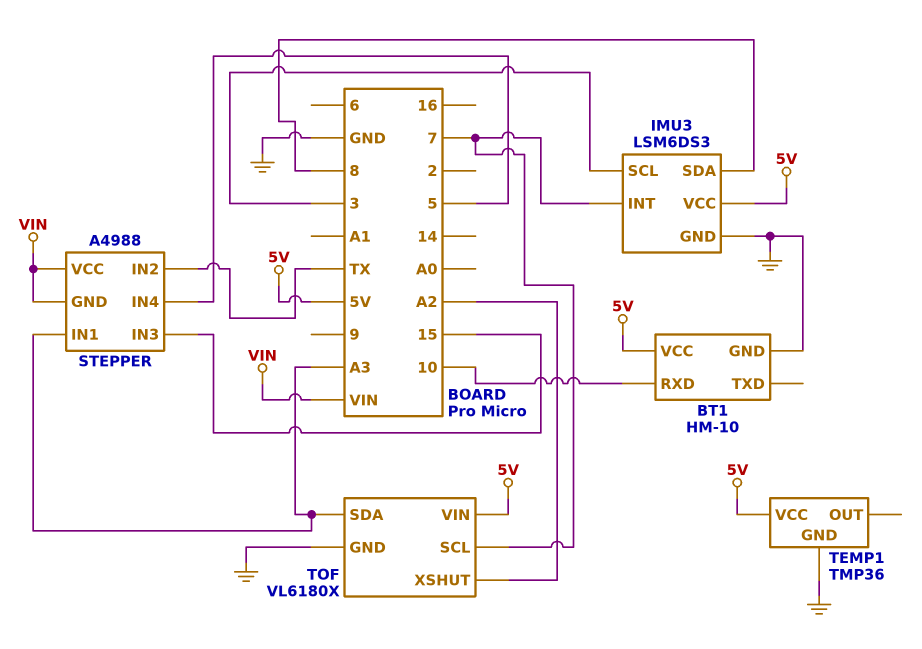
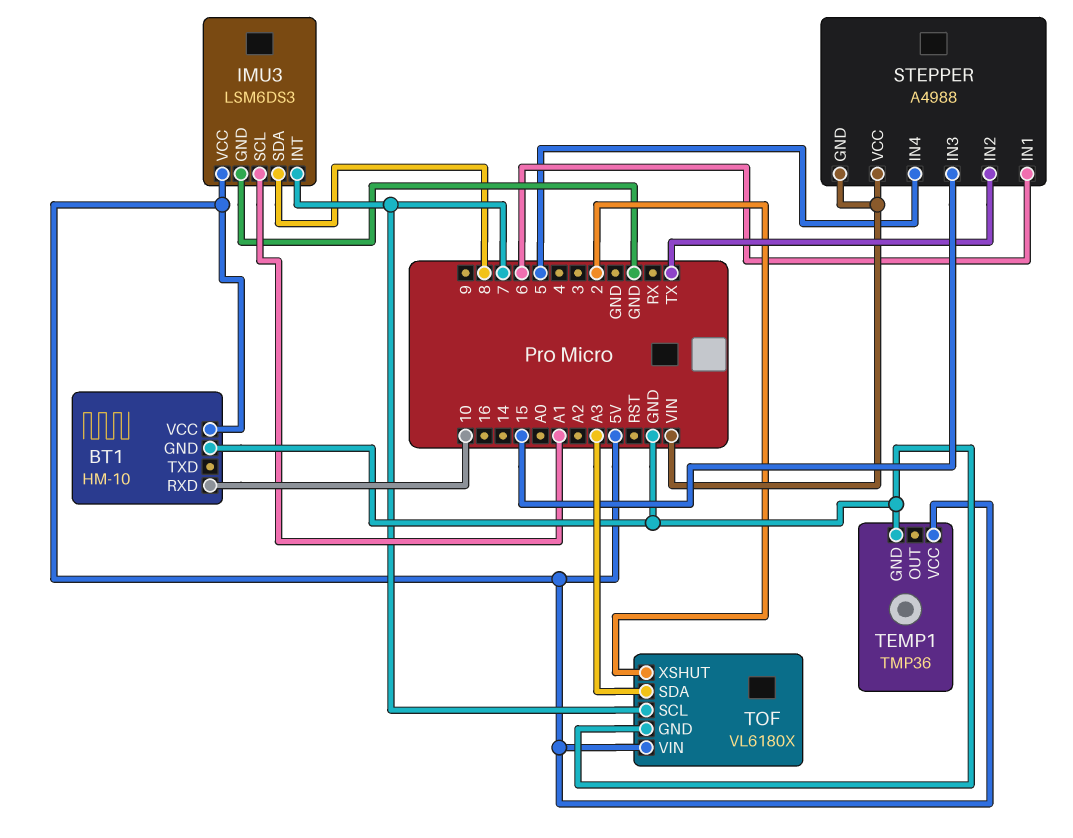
IMU3 pin SCL: 3 -> A1
STEPPER pin IN1: A3 -> 6
TOF pin XSHUT: A2 -> 2

